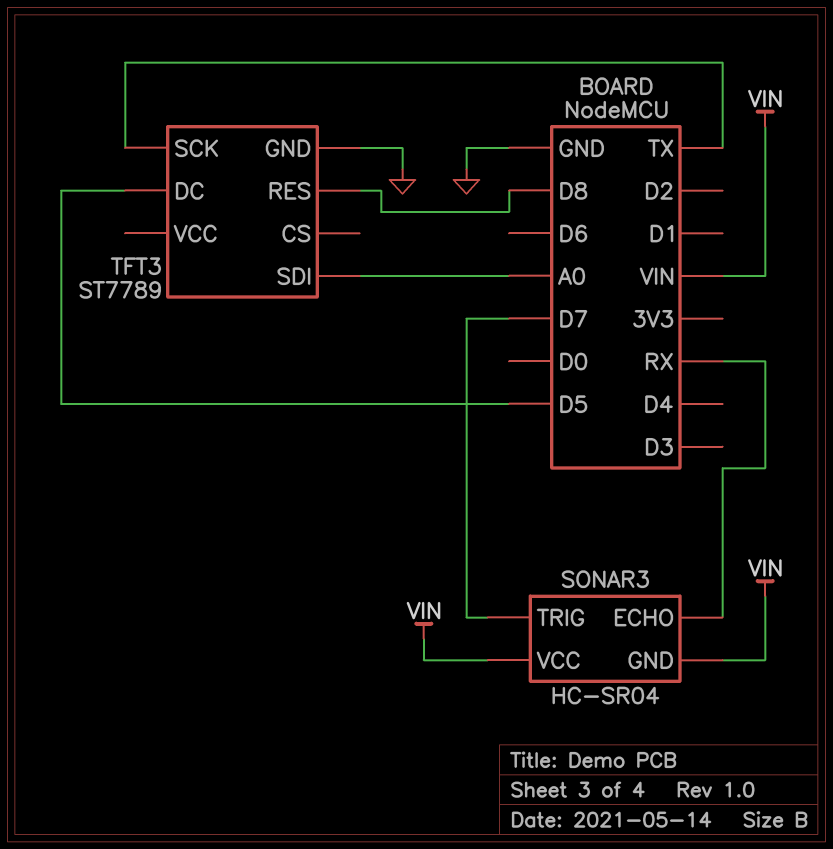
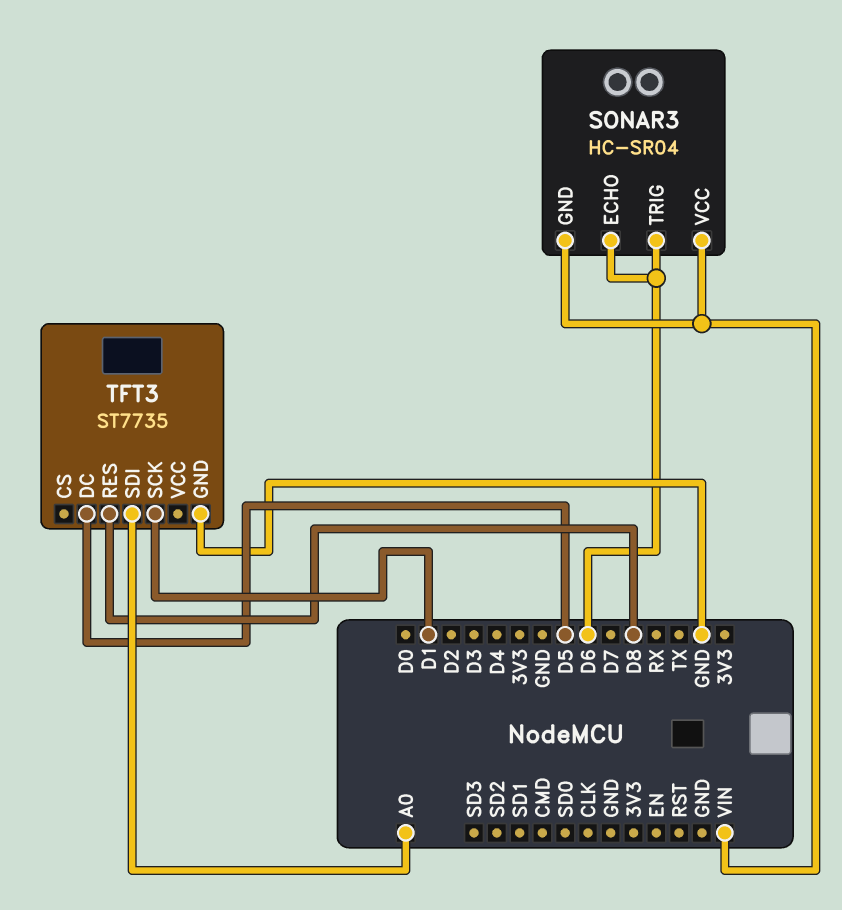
SONAR3 pin ECHO: RX -> D6
SONAR3 pin TRIG: D7 -> D6
TFT3: ST7789 -> ST7735
TFT3 pin SCK: TX -> D1

